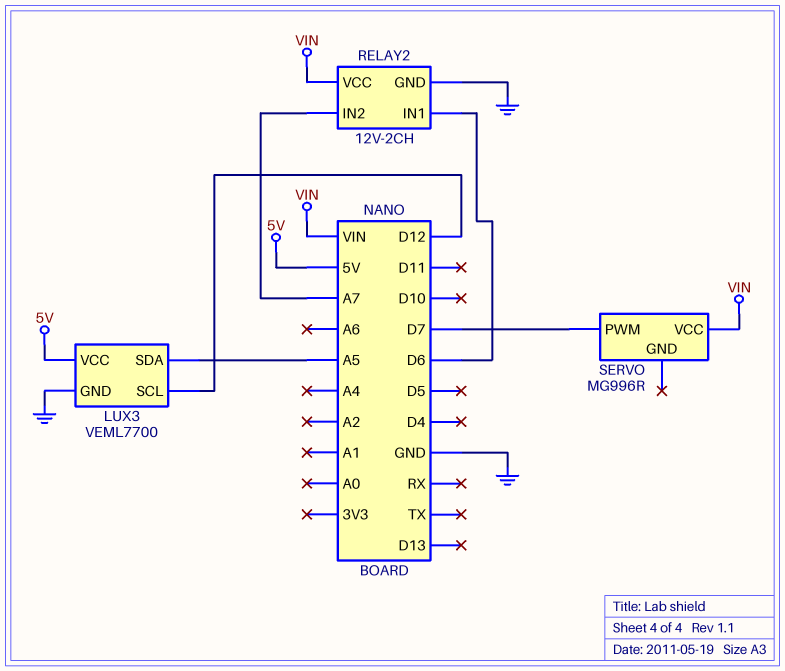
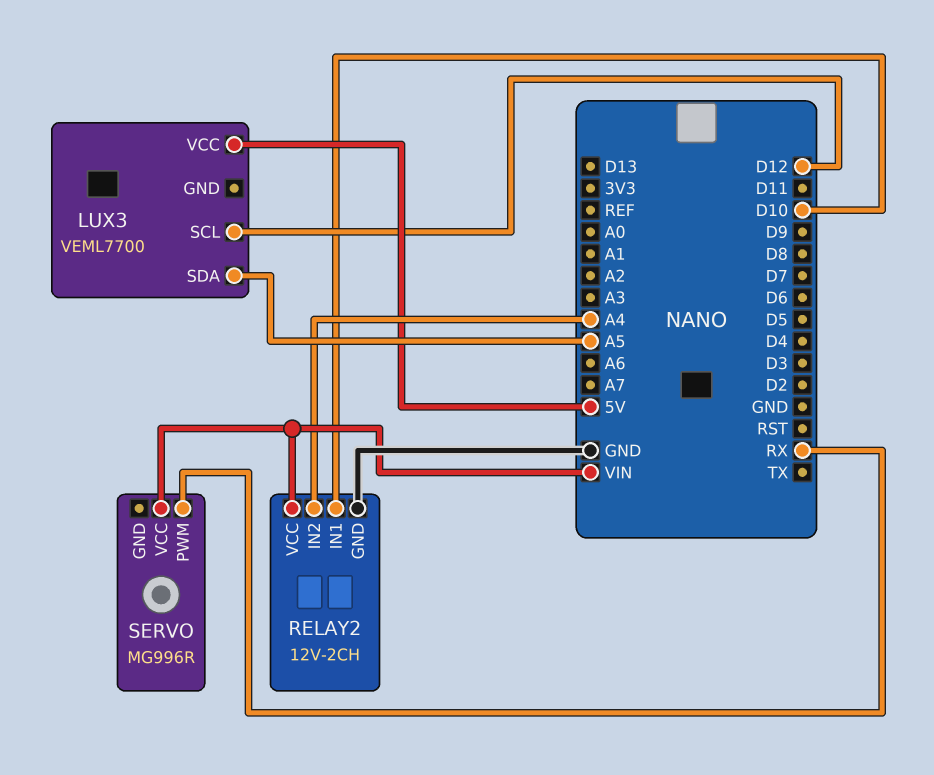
LUX3 pin GND: GND -> none
RELAY2 pin IN1: D6 -> D10
RELAY2 pin IN2: A7 -> A4
SERVO pin PWM: D7 -> RX

